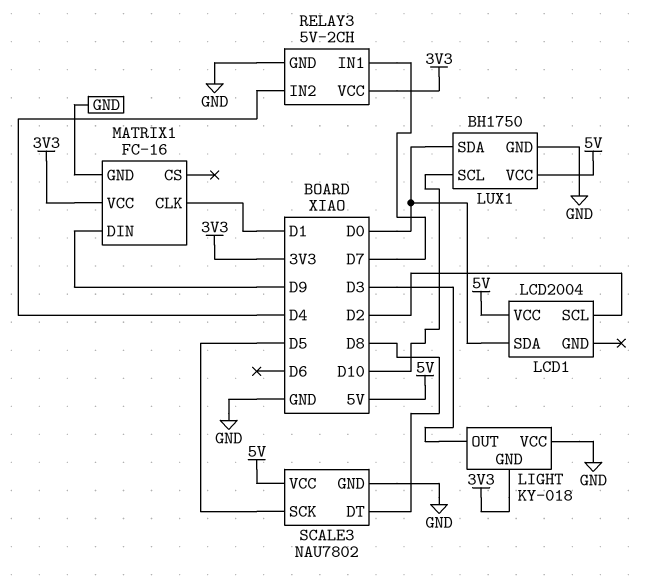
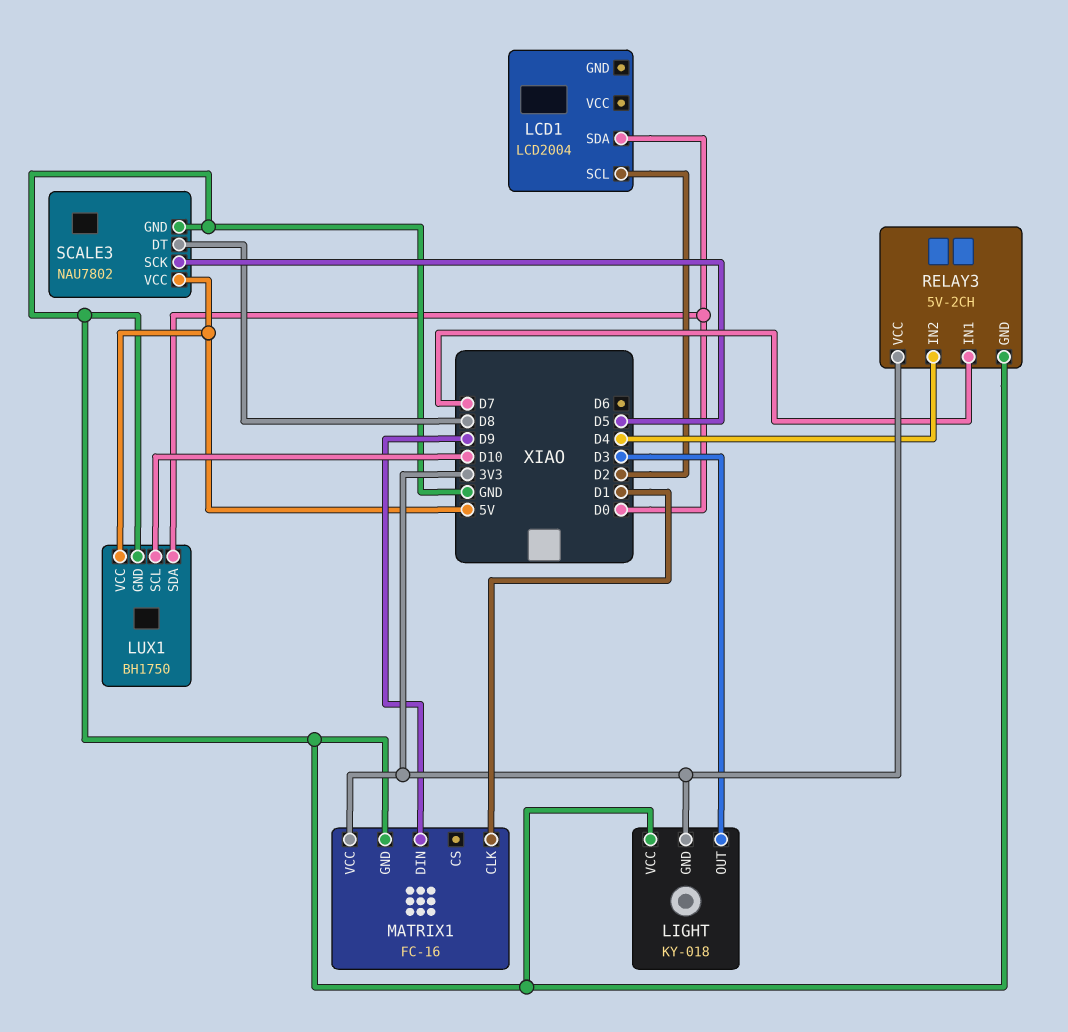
LCD1 pin VCC: 5V -> none

